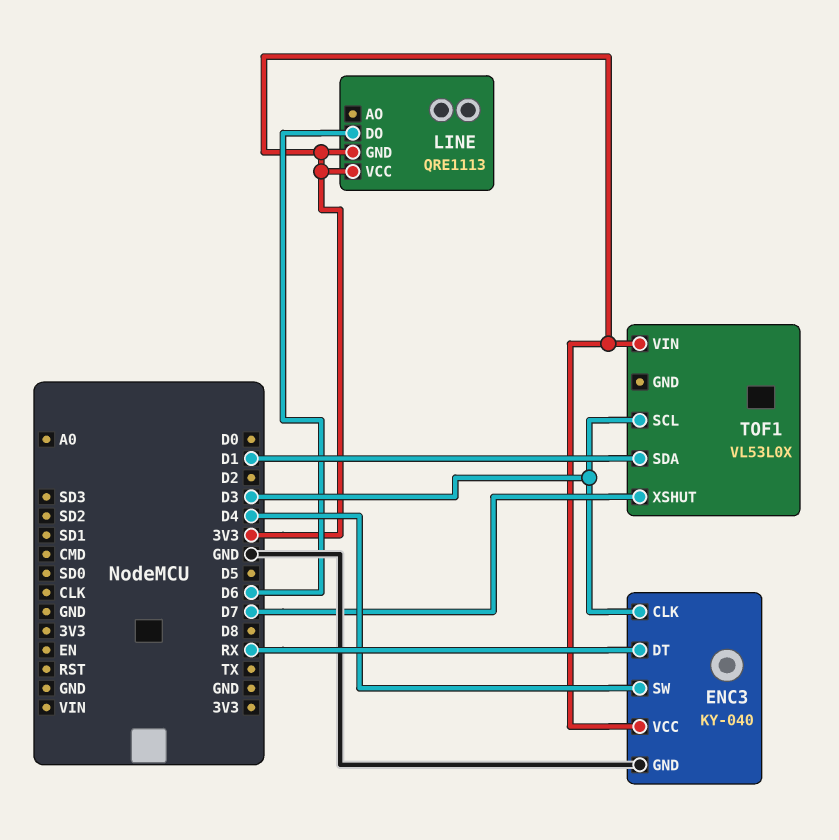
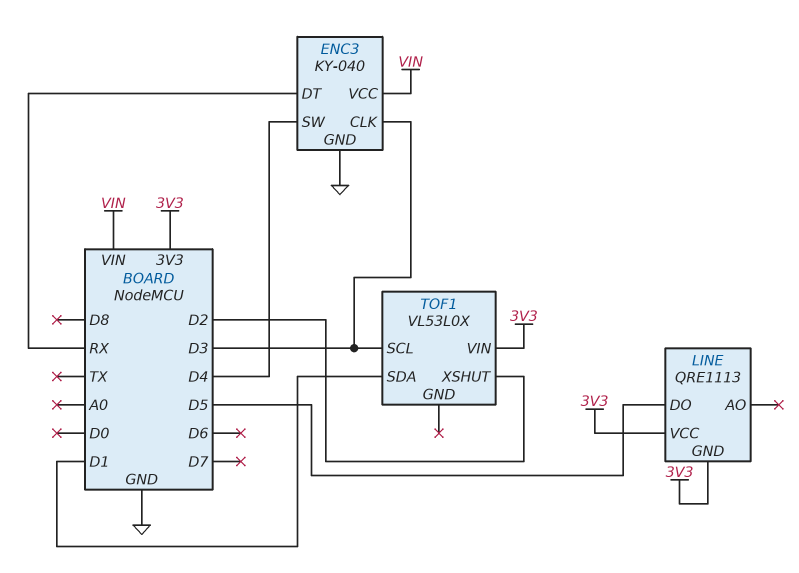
ENC3 pin VCC: 3V3 -> VIN
LINE pin DO: D6 -> D5
TOF1 pin XSHUT: D7 -> D2

